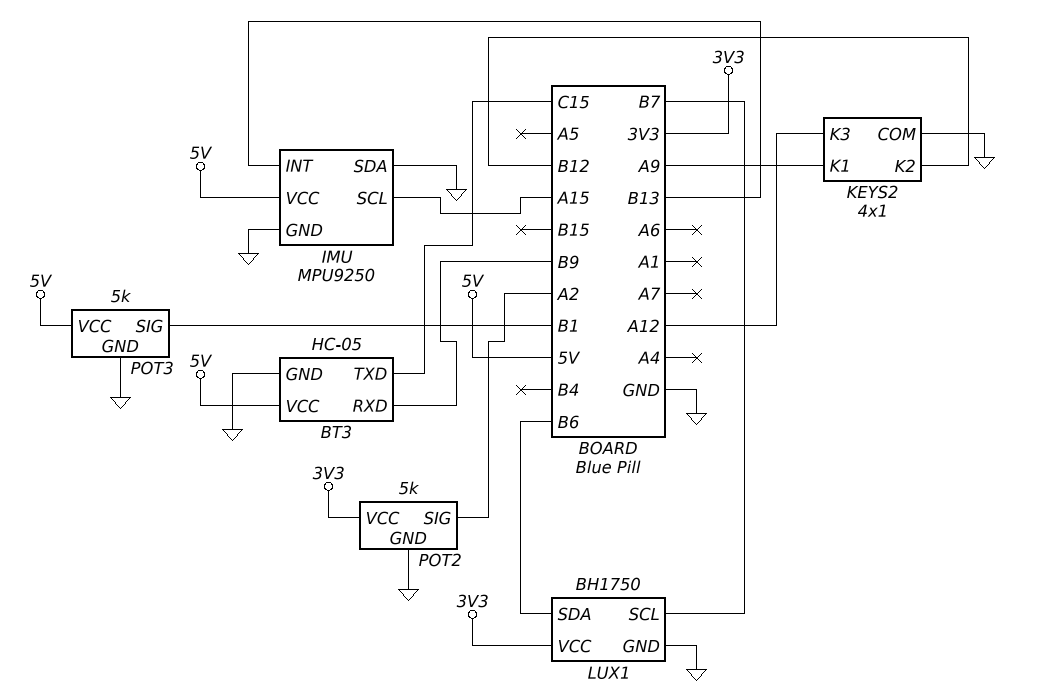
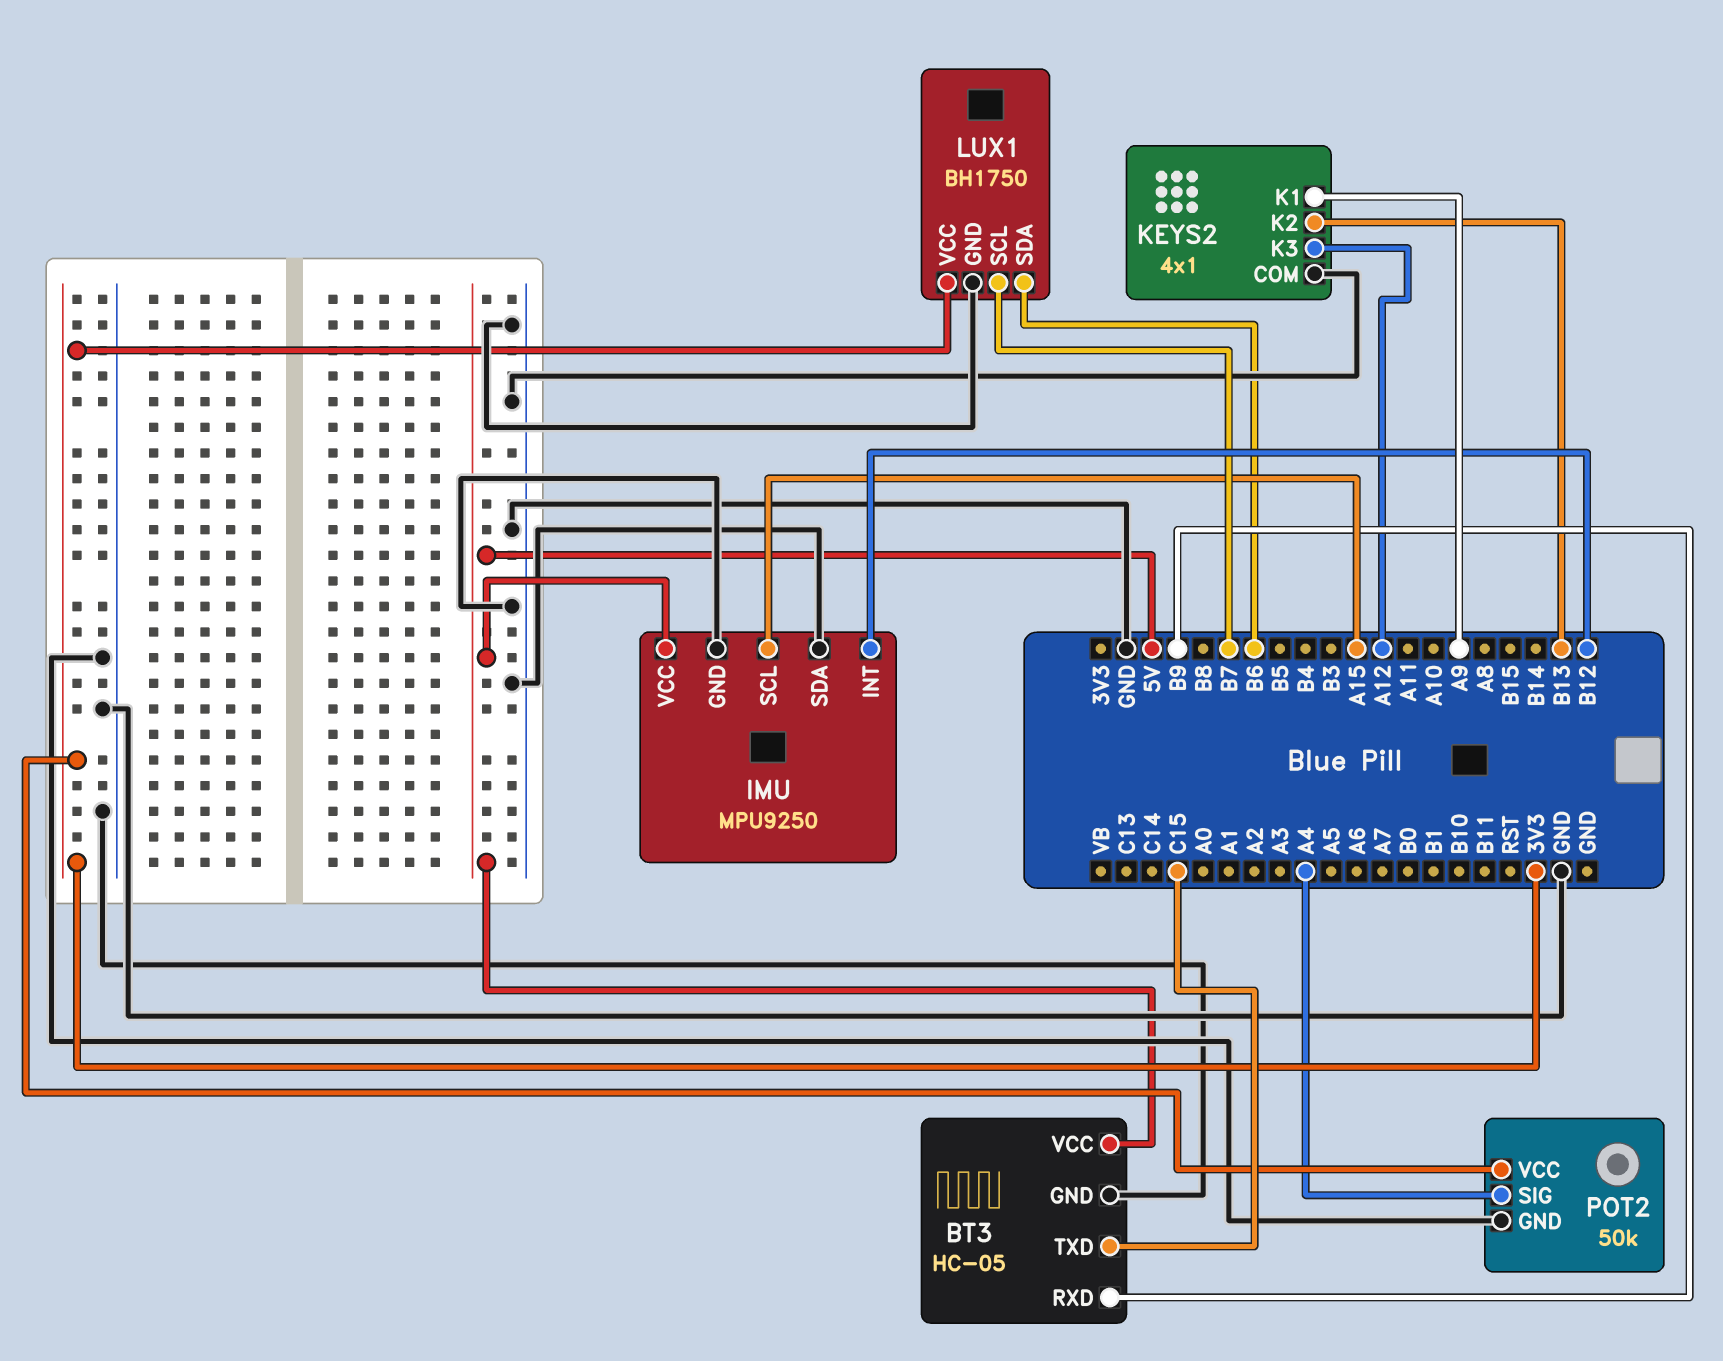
IMU pin INT: B13 -> B12
KEYS2 pin K2: B12 -> B13
POT2: 5k -> 50k
POT2 pin SIG: A2 -> A4
POT3: 5k -> none
POT3 pin GND: GND -> none
POT3 pin SIG: B1 -> none
POT3 pin VCC: 5V -> none

